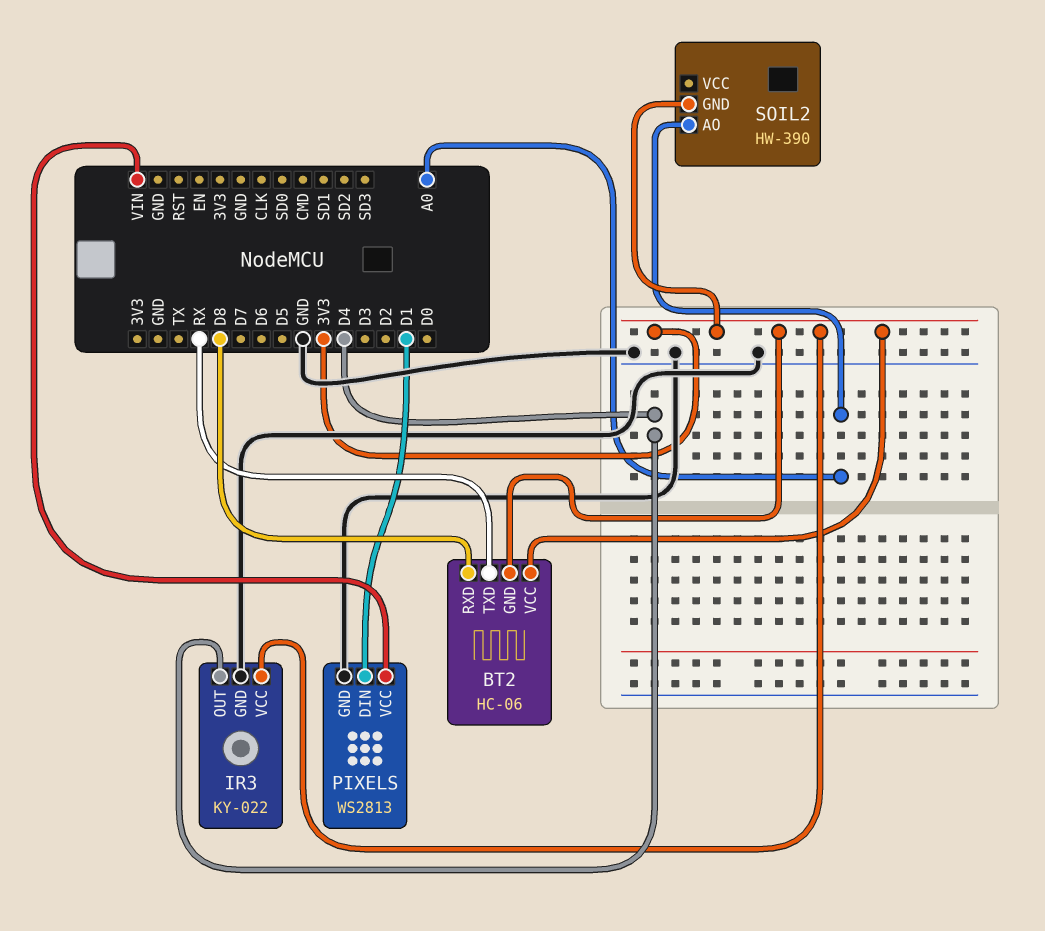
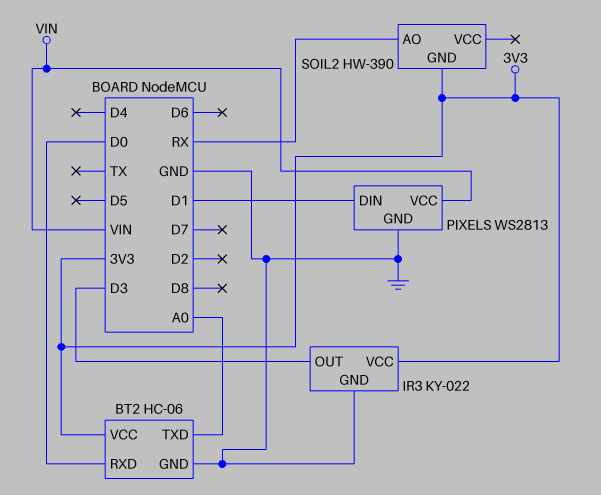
BT2 pin GND: 3V3 -> GND
BT2 pin RXD: D8 -> D0
BT2 pin TXD: RX -> A0
IR3 pin OUT: D4 -> D3
SOIL2 pin AO: A0 -> RX

